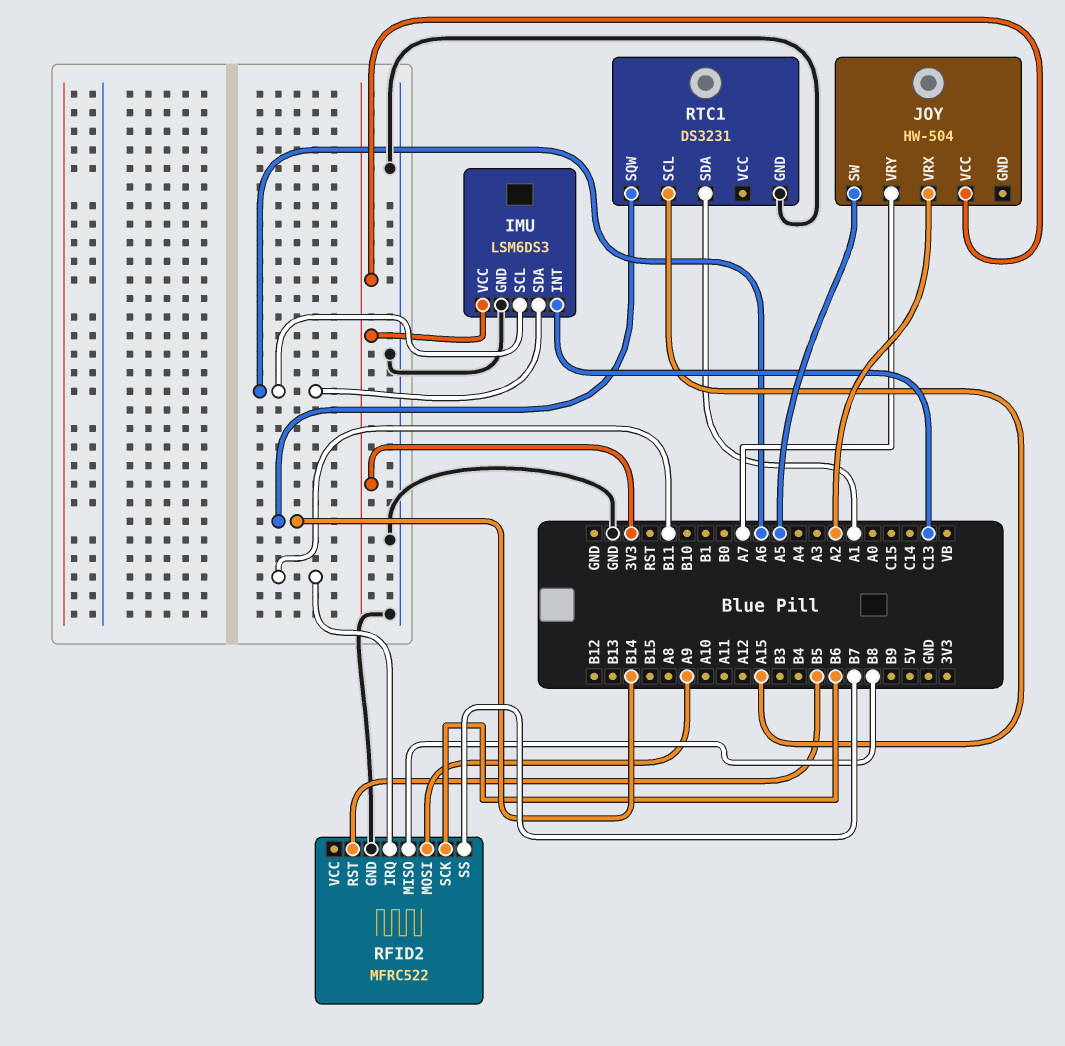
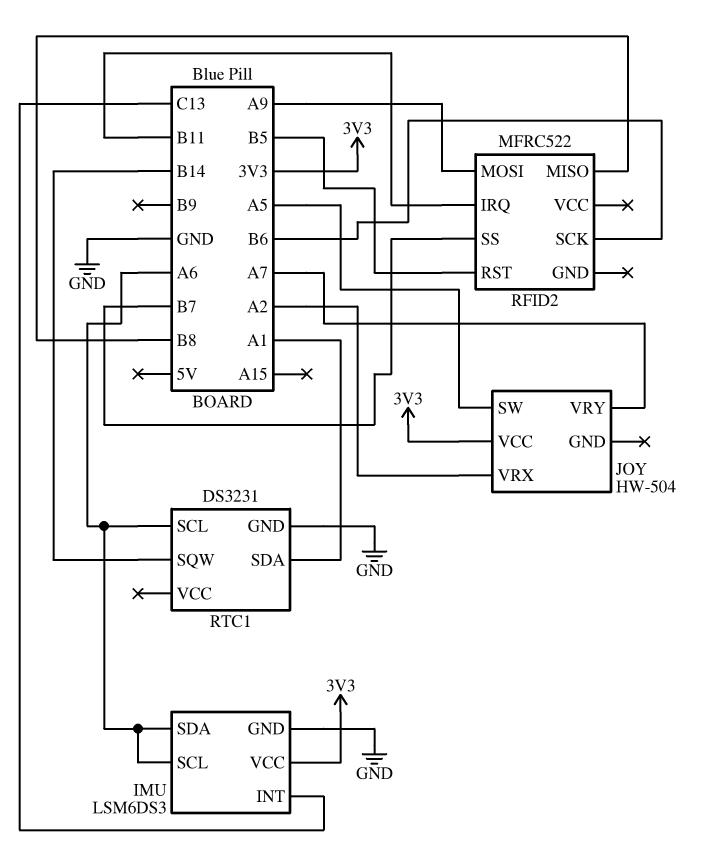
RFID2 pin GND: GND -> none
RTC1 pin SCL: A15 -> A6

